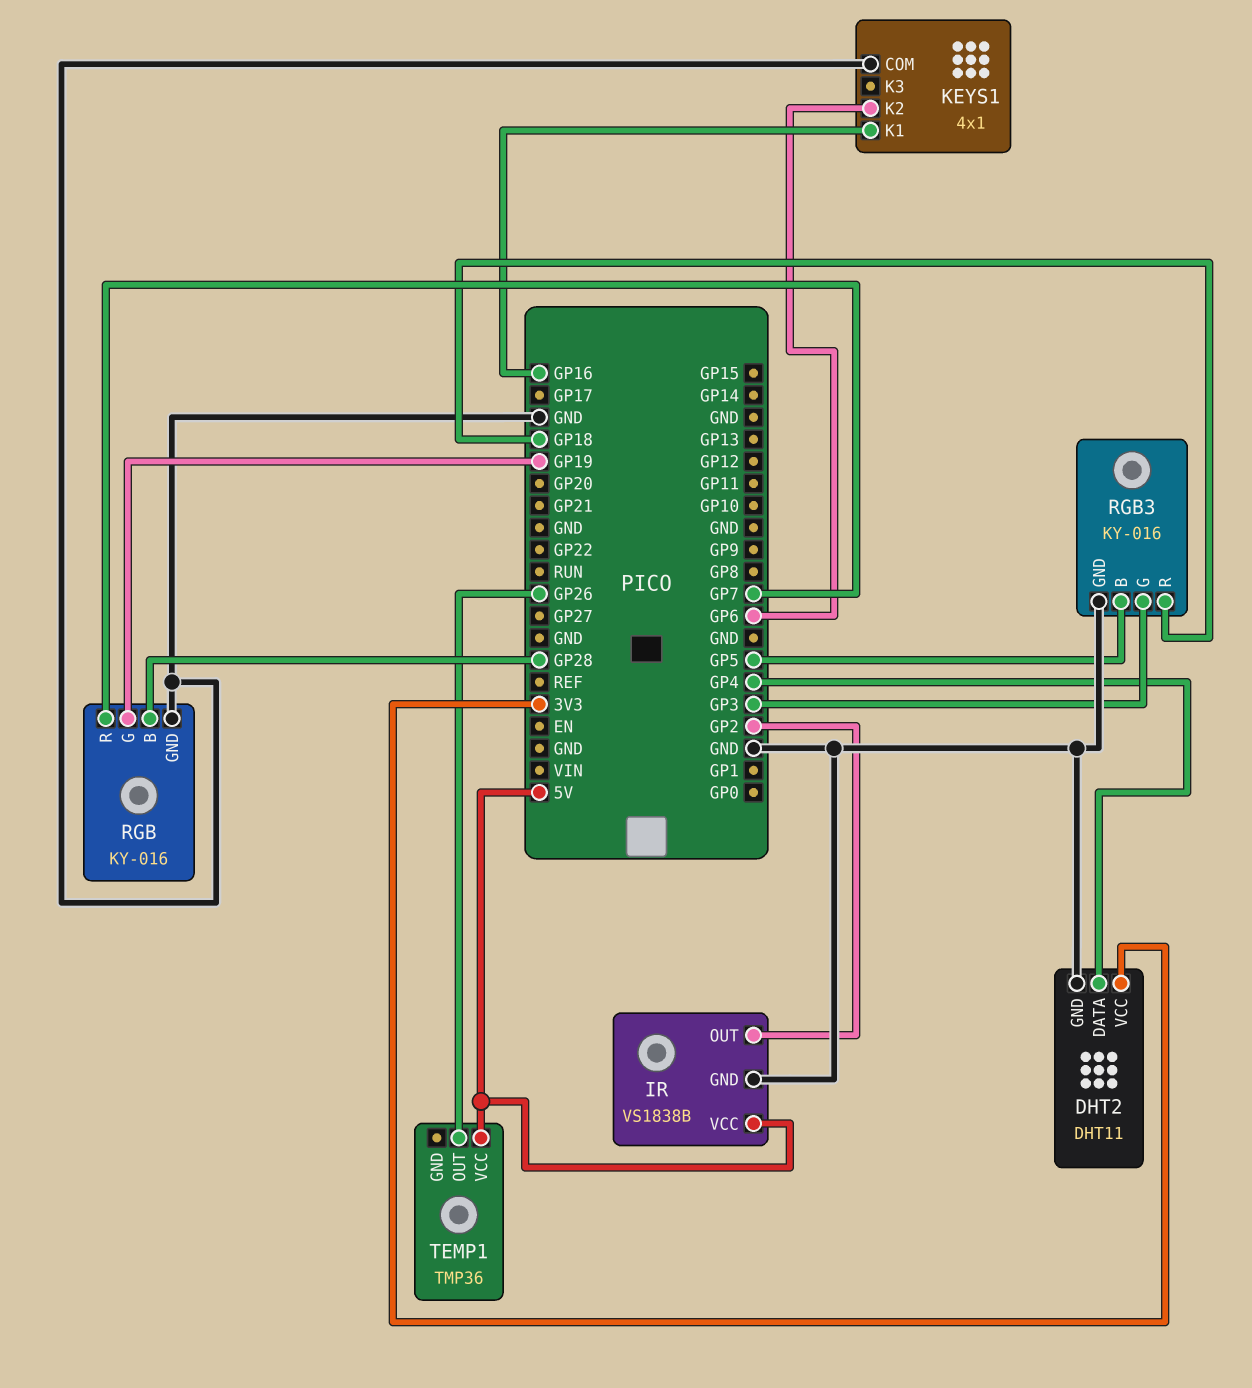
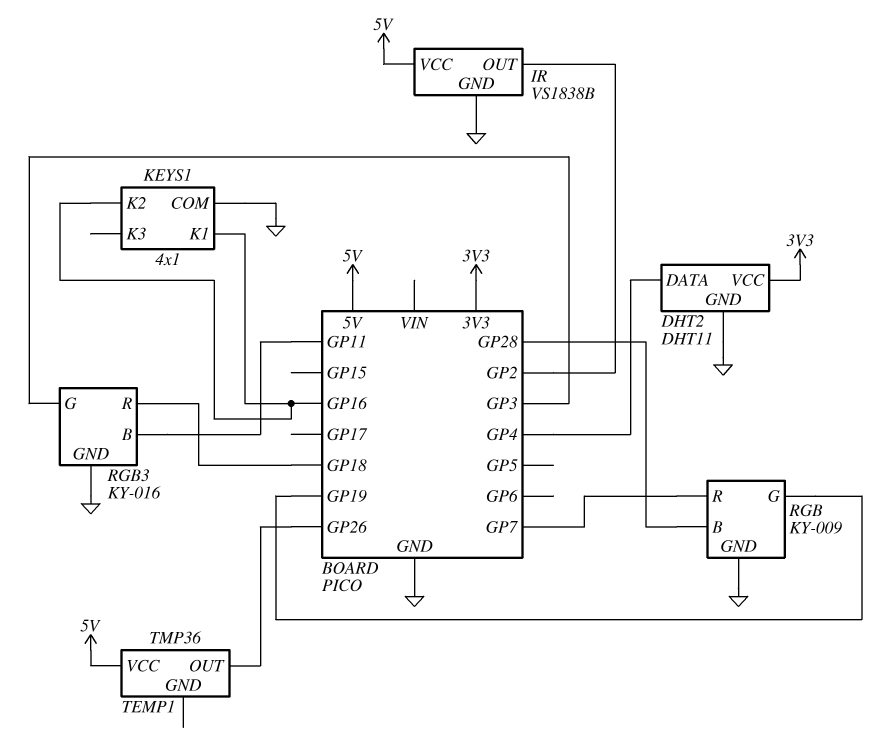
KEYS1 pin K2: GP6 -> GP16
RGB: KY-016 -> KY-009
RGB3 pin B: GP5 -> GP11

